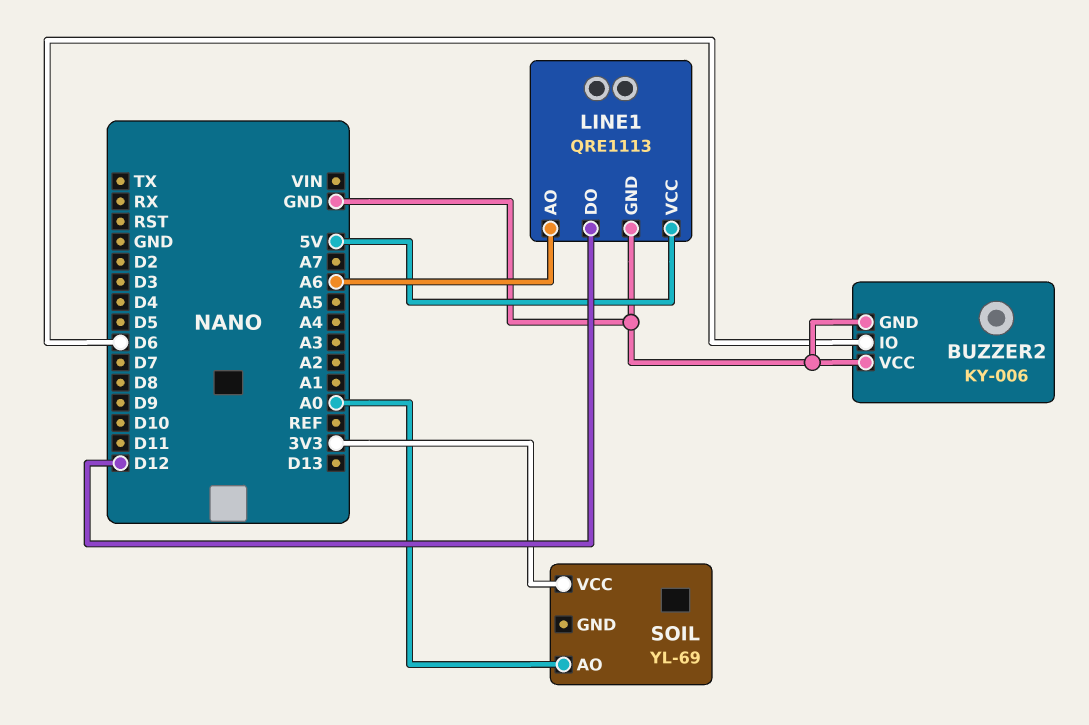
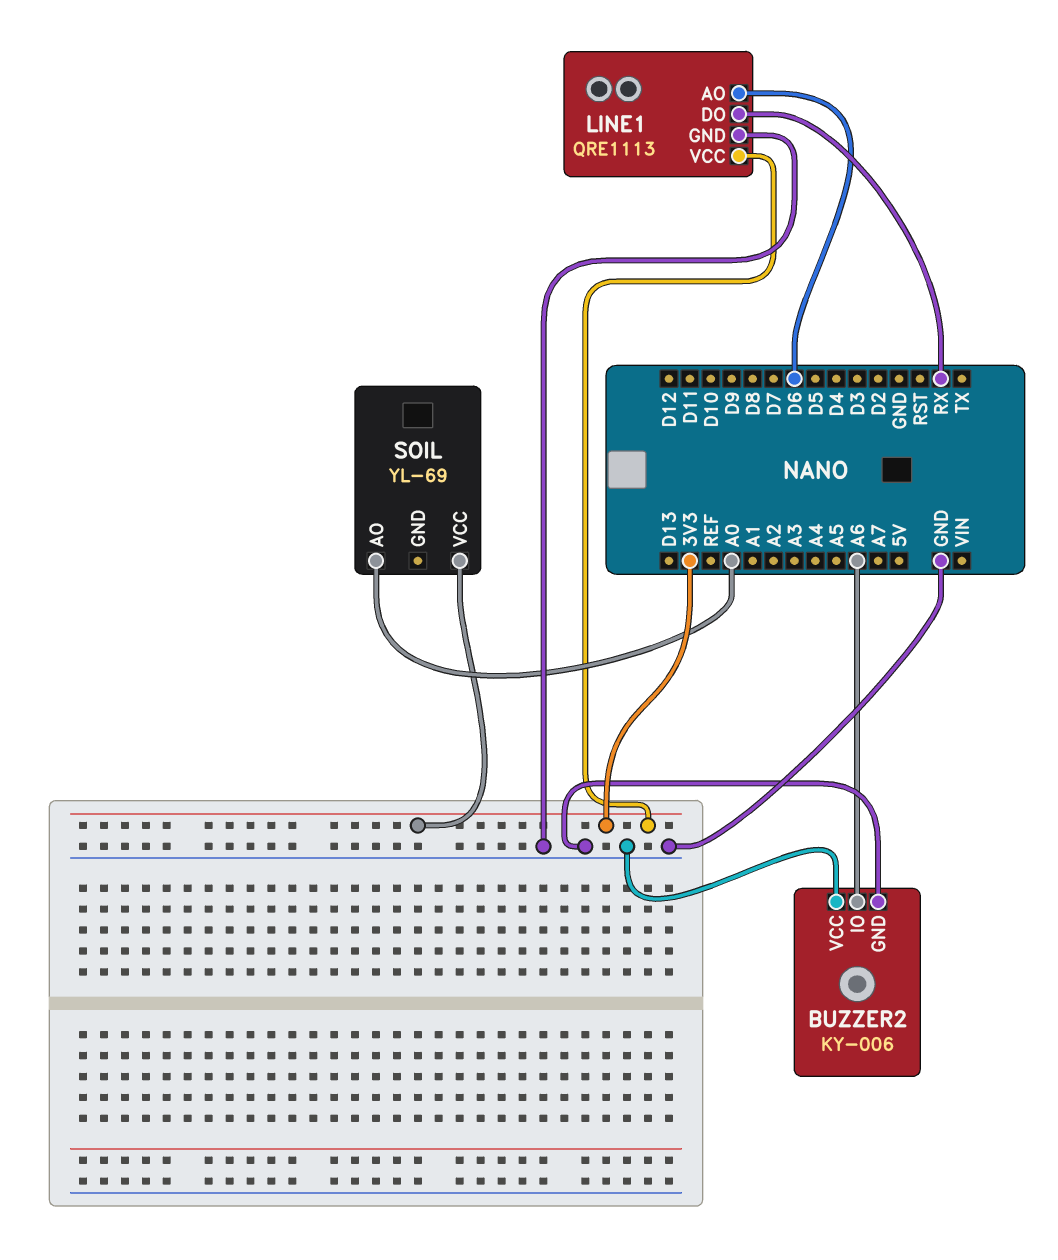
BUZZER2 pin IO: D6 -> A6
LINE1 pin AO: A6 -> D6
LINE1 pin DO: D12 -> RX
LINE1 pin VCC: 5V -> 3V3

